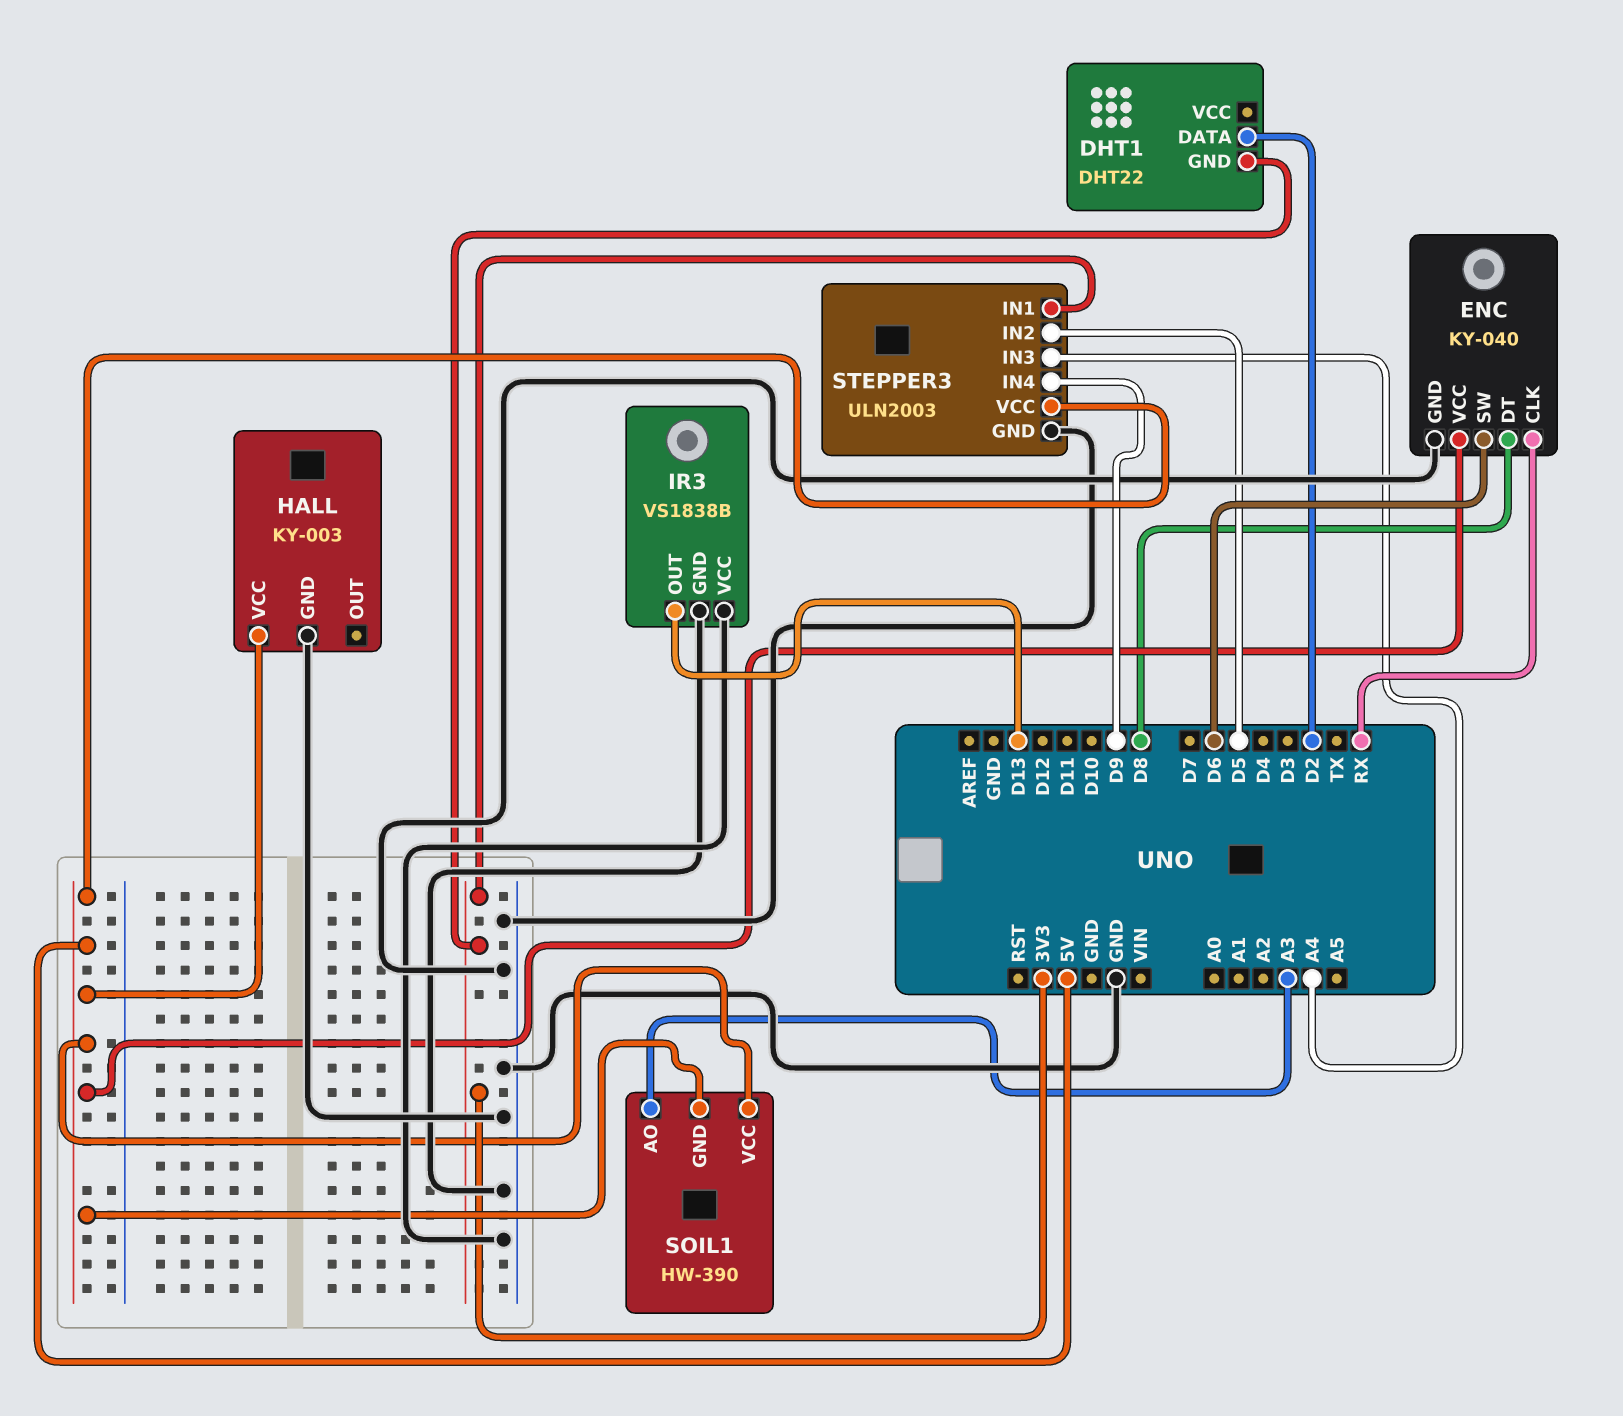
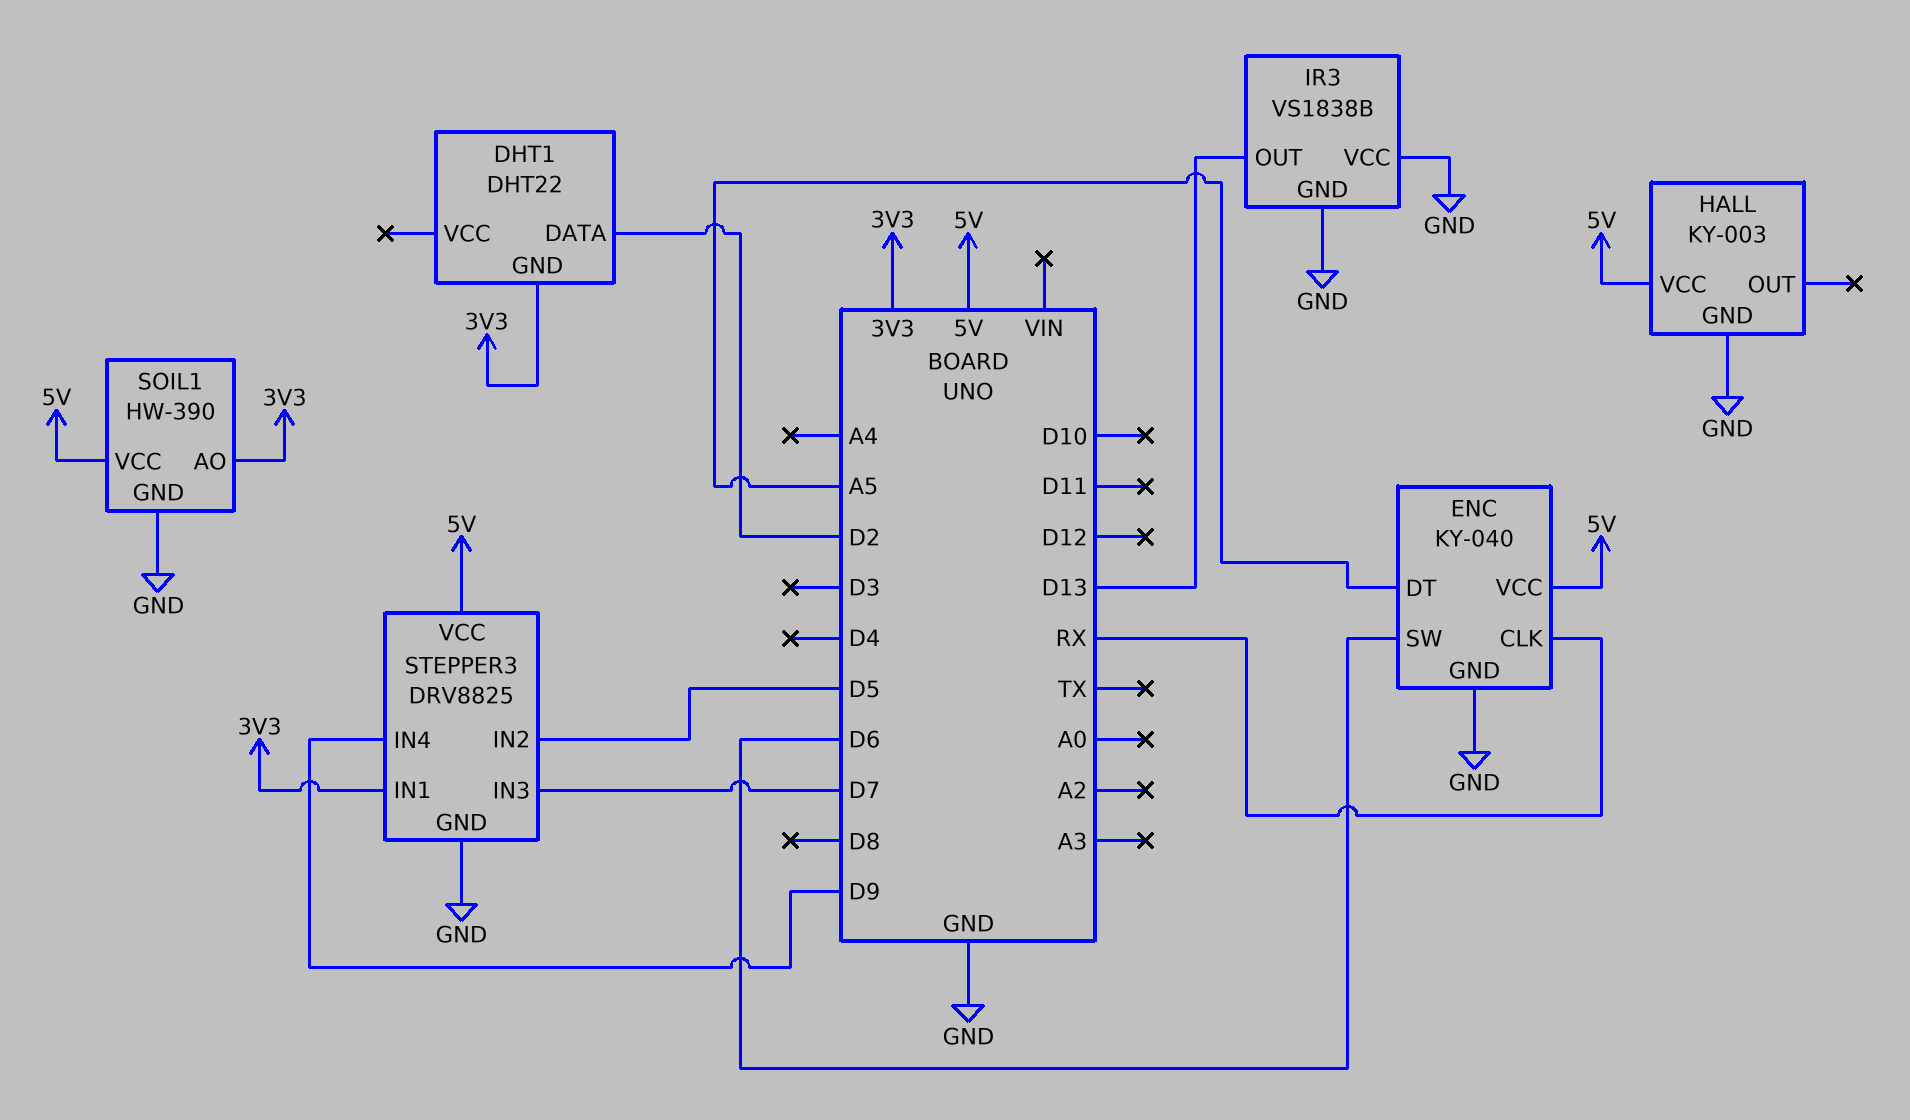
ENC pin DT: D8 -> A5
SOIL1 pin AO: A3 -> 3V3
SOIL1 pin GND: 5V -> GND
STEPPER3: ULN2003 -> DRV8825
STEPPER3 pin IN3: A4 -> D7

